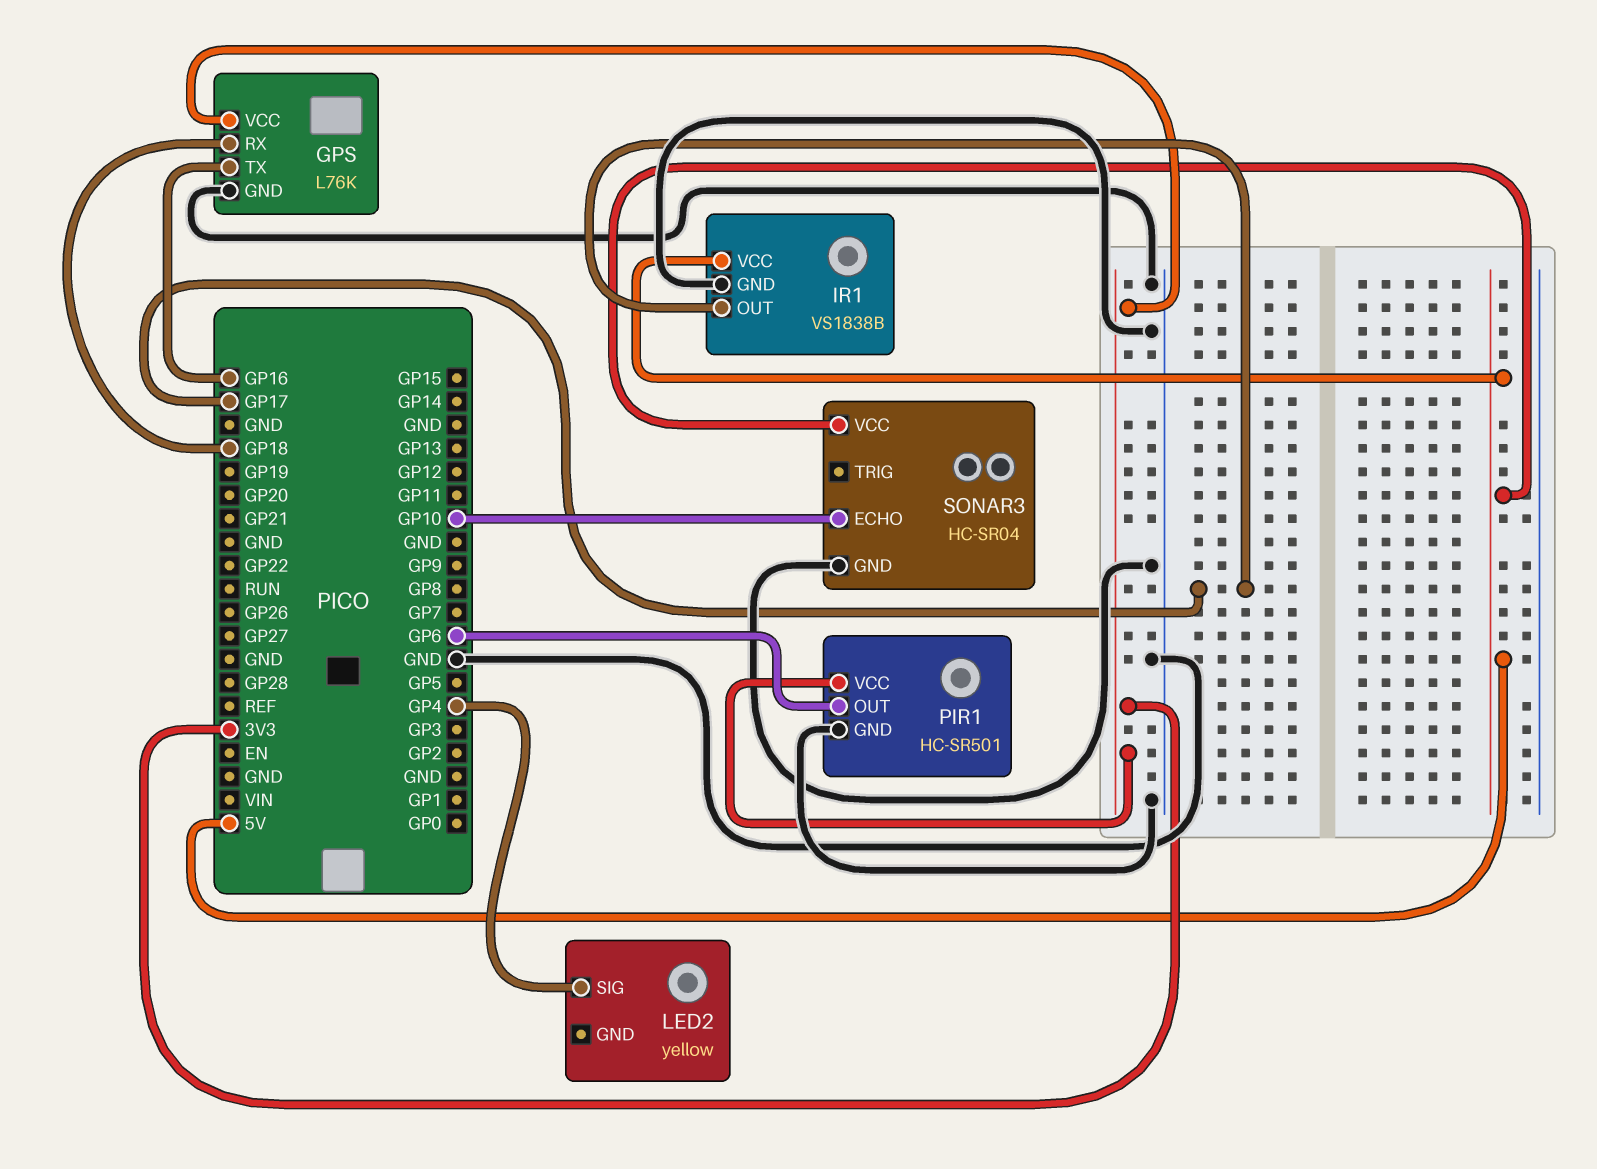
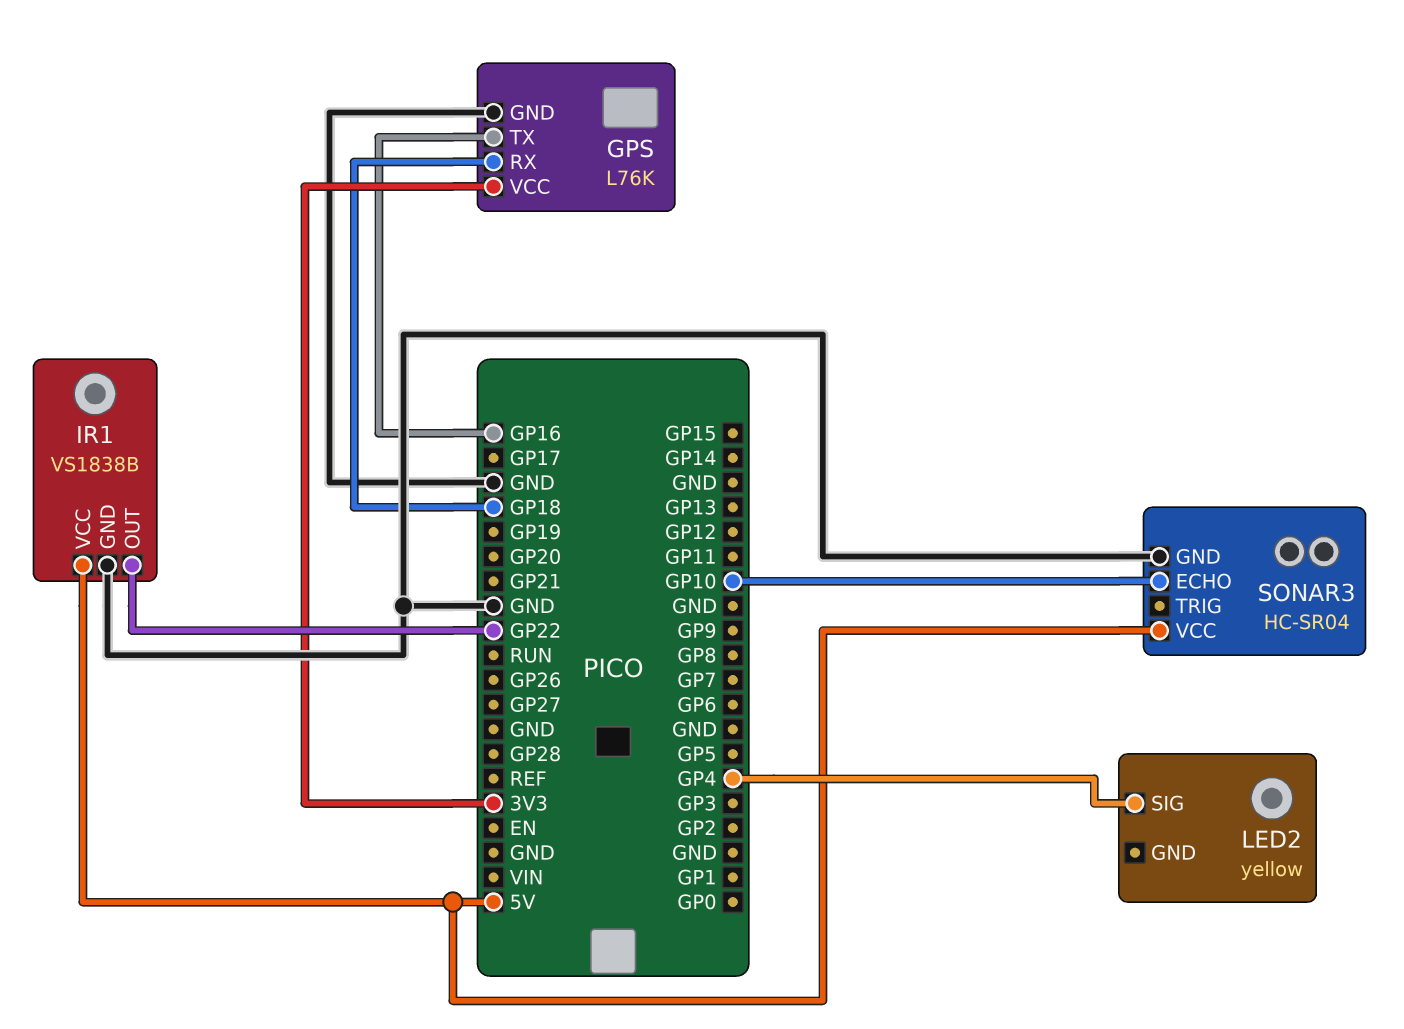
IR1 pin OUT: GP17 -> GP22
PIR1: HC-SR501 -> none
PIR1 pin GND: GND -> none
PIR1 pin OUT: GP6 -> none
PIR1 pin VCC: 3V3 -> none

